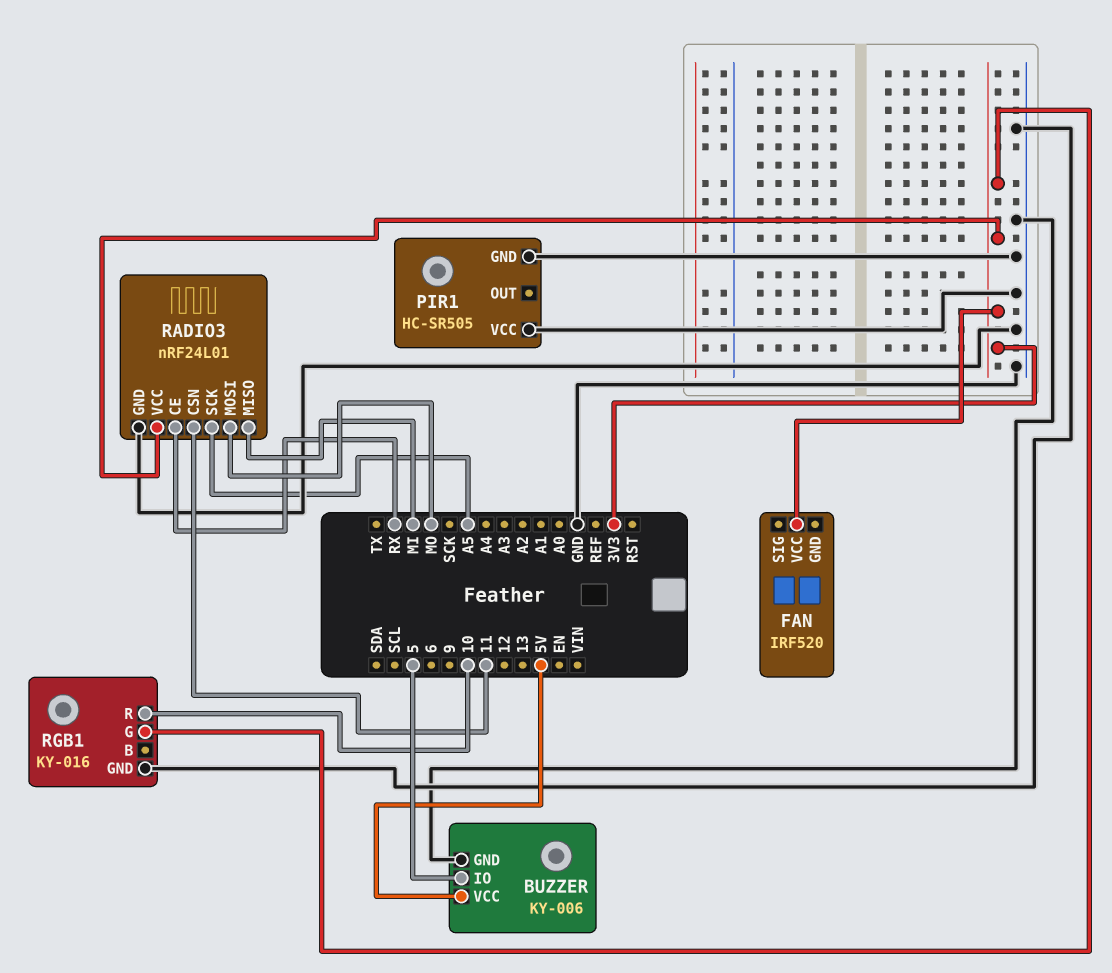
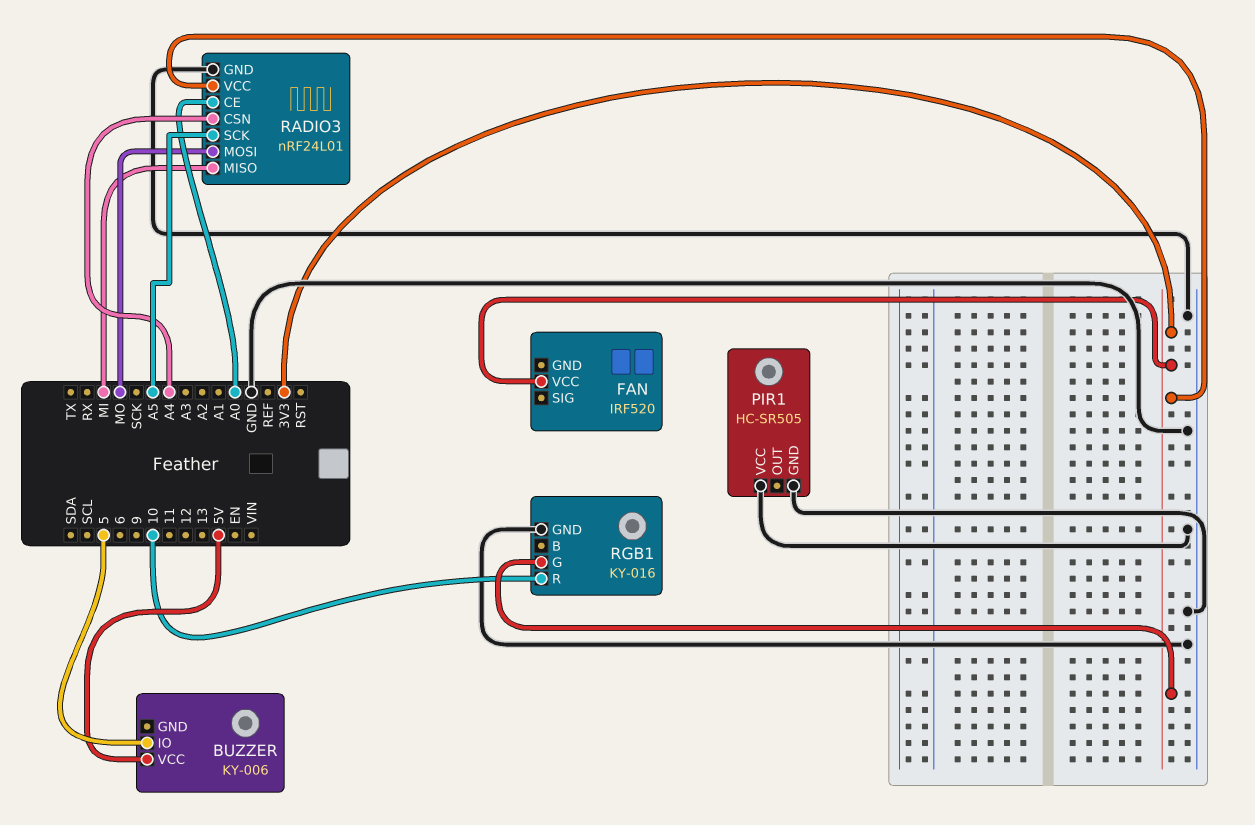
BUZZER pin GND: GND -> none
RADIO3 pin CE: RX -> A0
RADIO3 pin CSN: 11 -> A4

